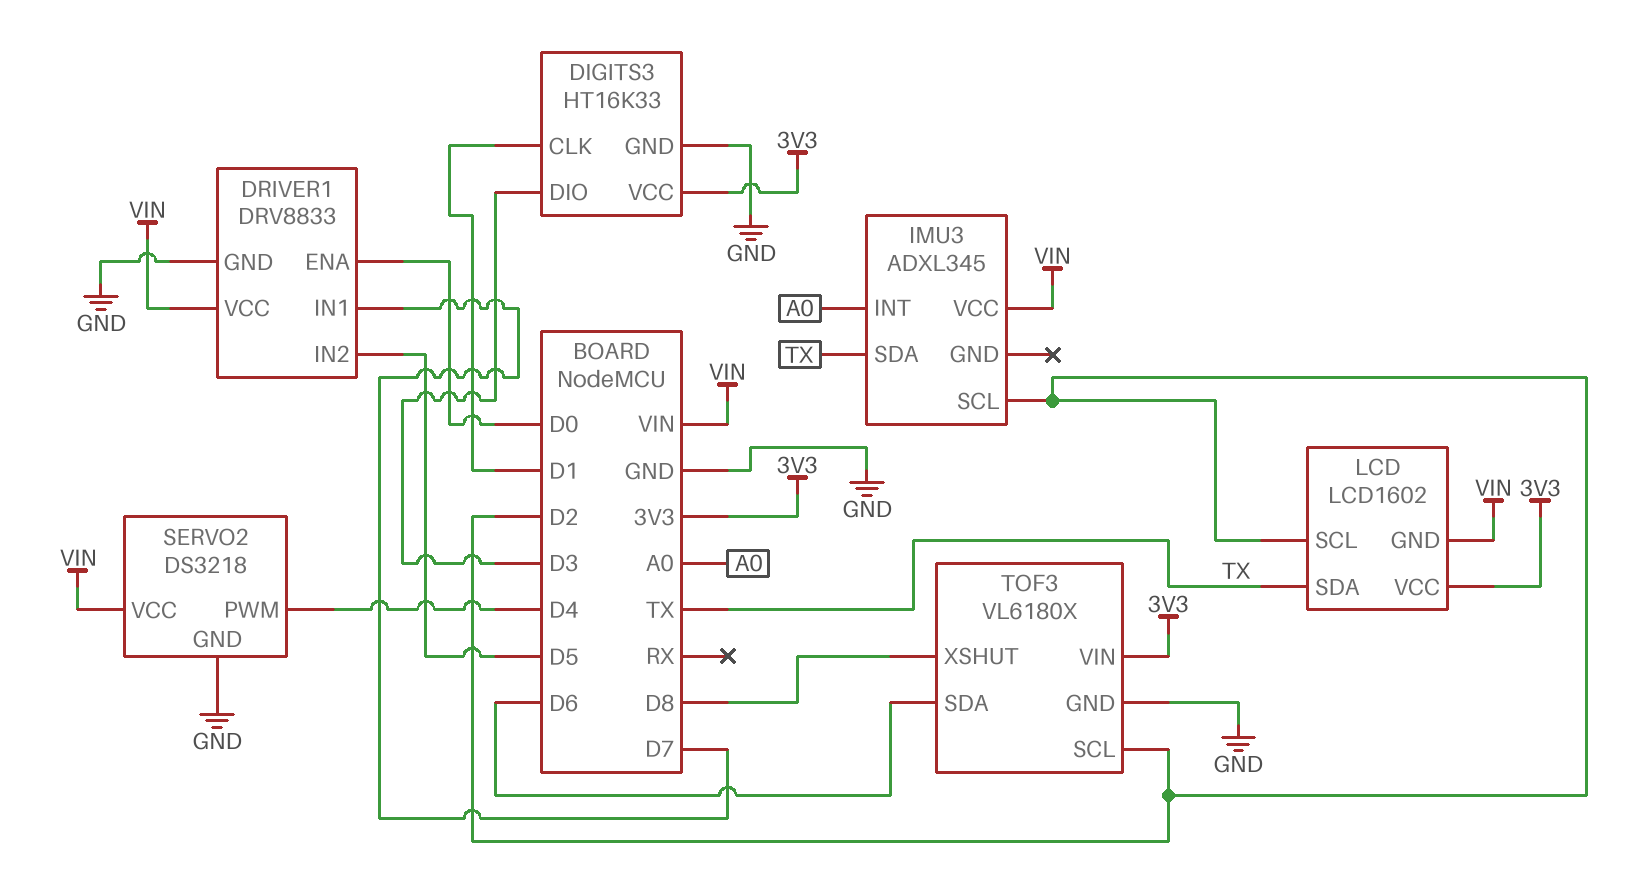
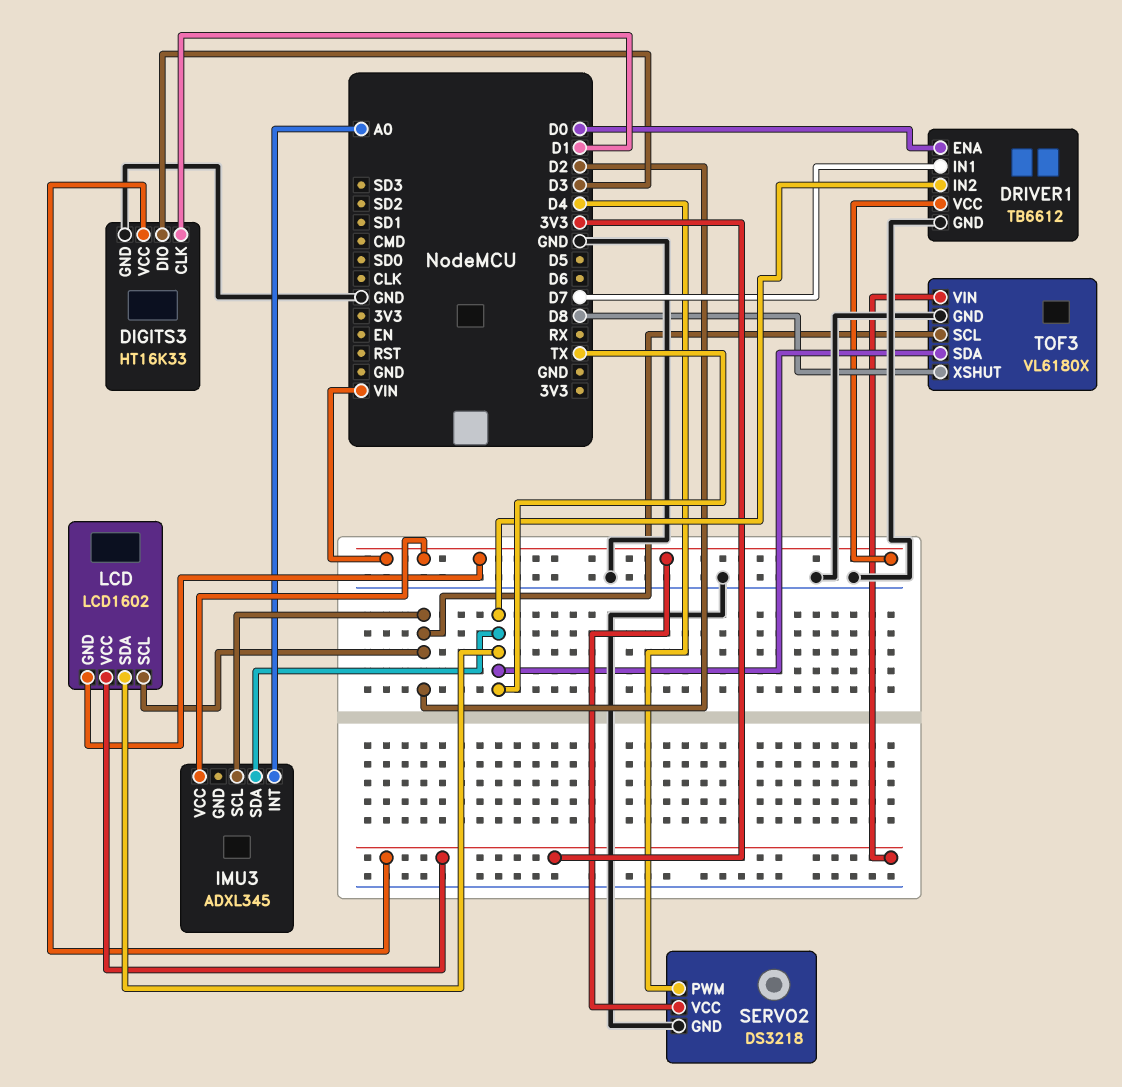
DRIVER1: DRV8833 -> TB6612
DRIVER1 pin IN2: D5 -> TX
TOF3 pin SDA: D6 -> TX

